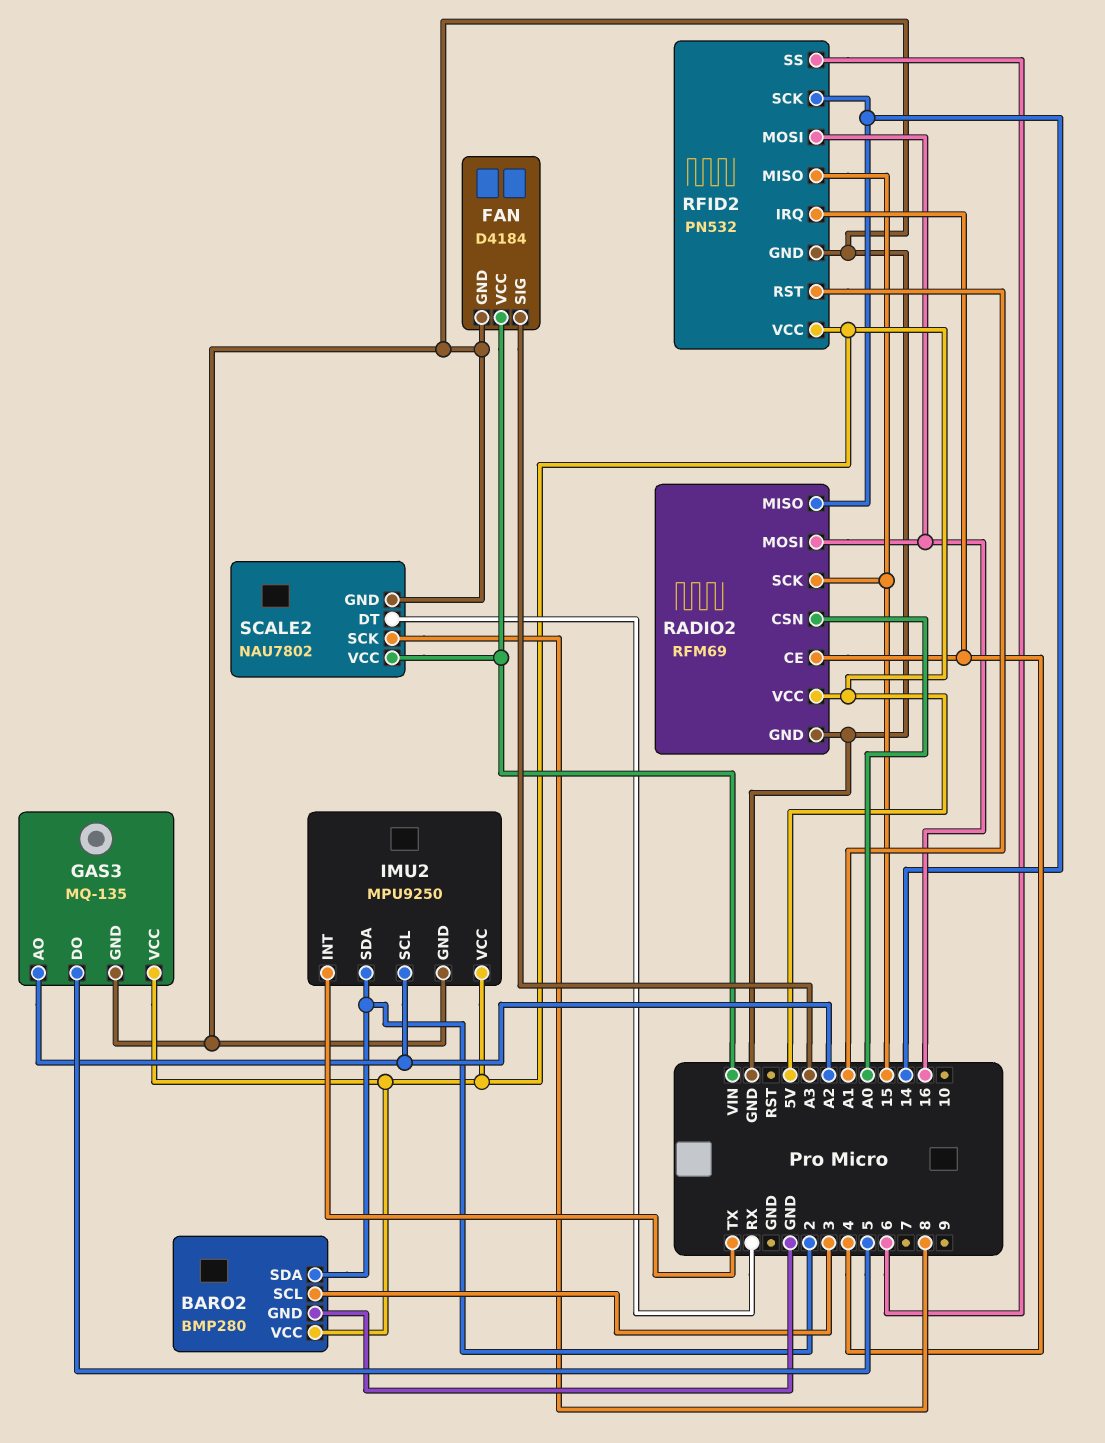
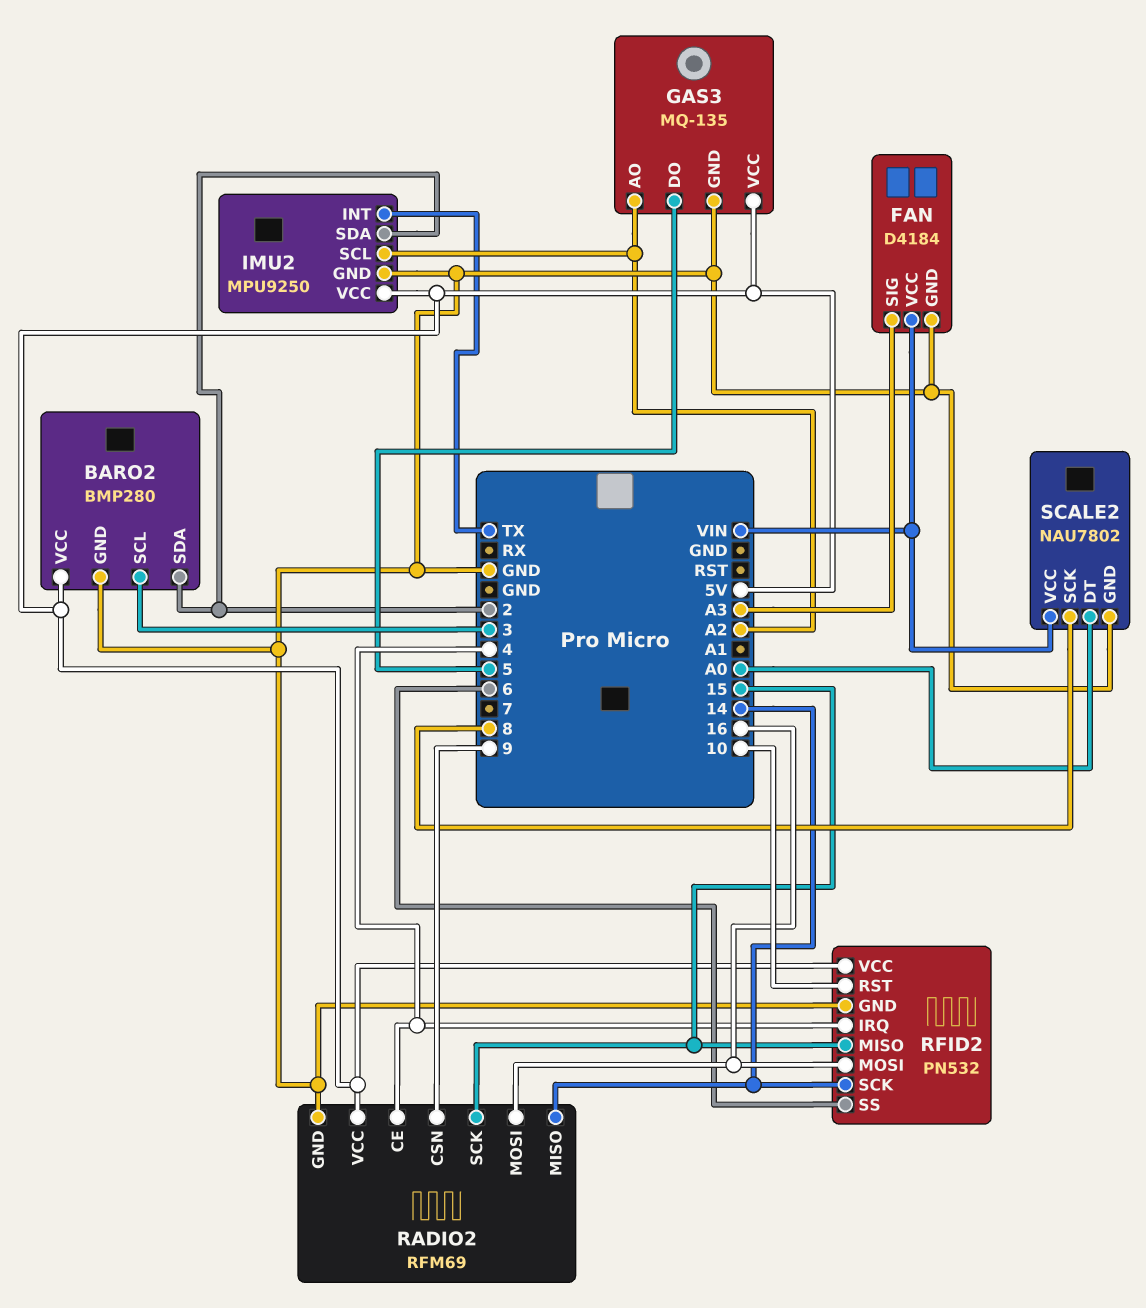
RADIO2 pin CSN: A0 -> 9
RFID2 pin RST: A1 -> 10
SCALE2 pin DT: RX -> A0

